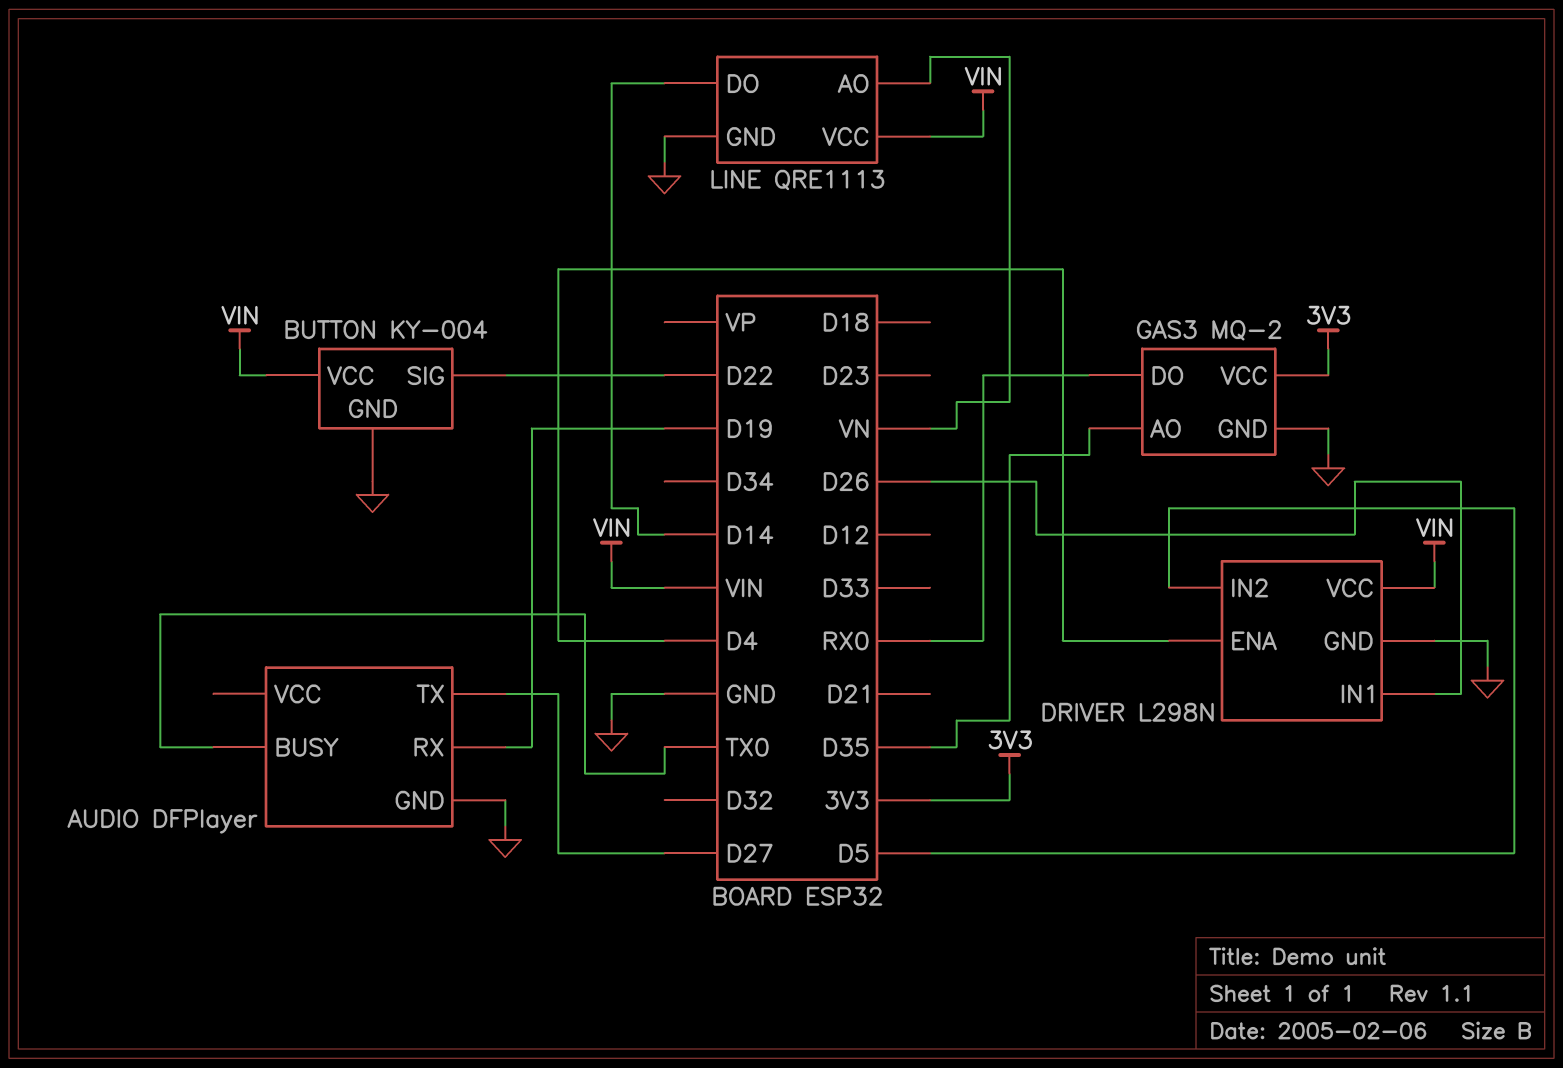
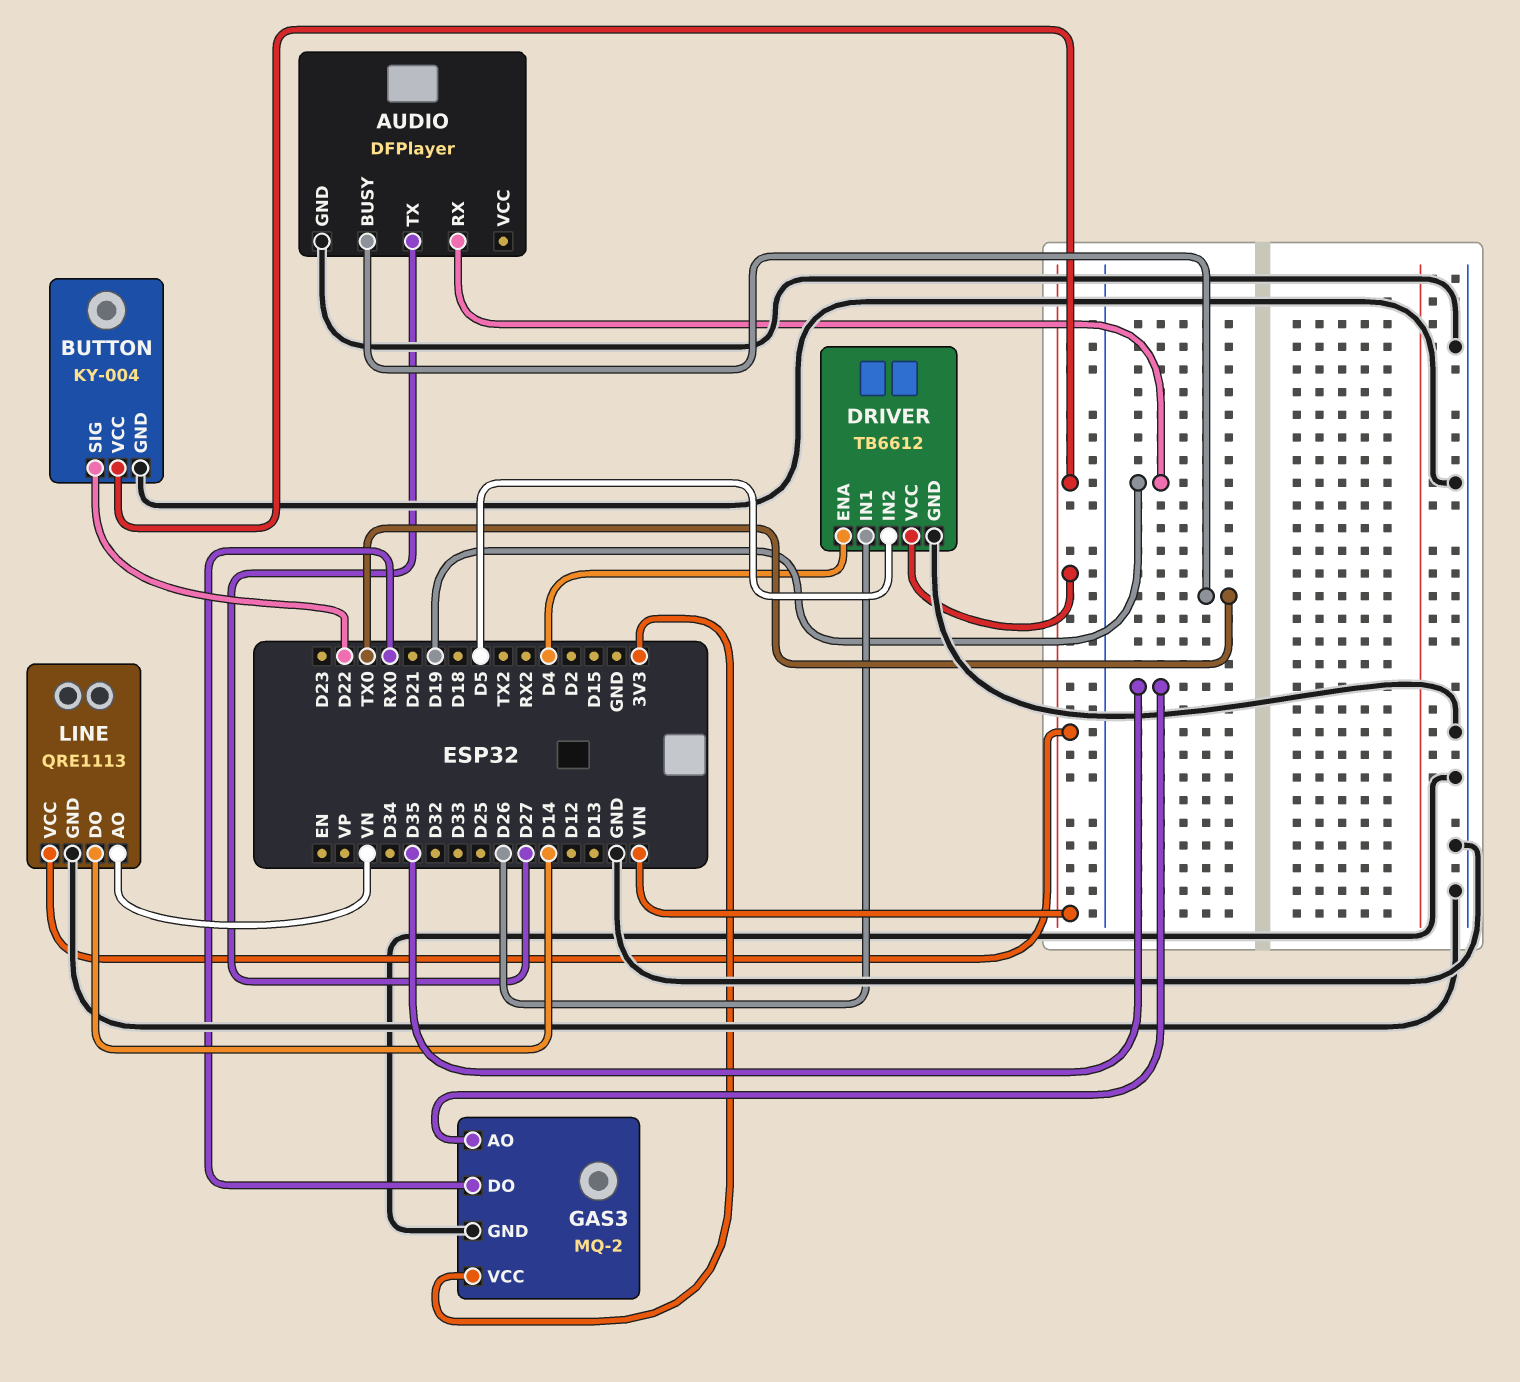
DRIVER: L298N -> TB6612

